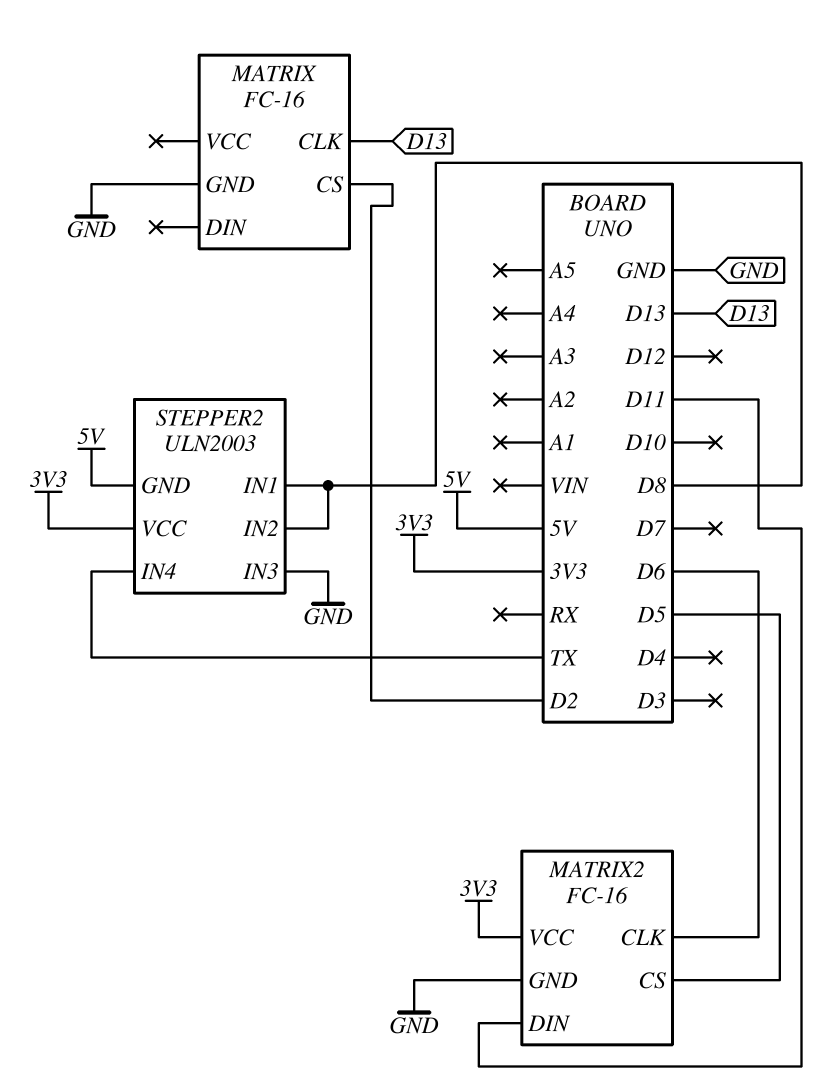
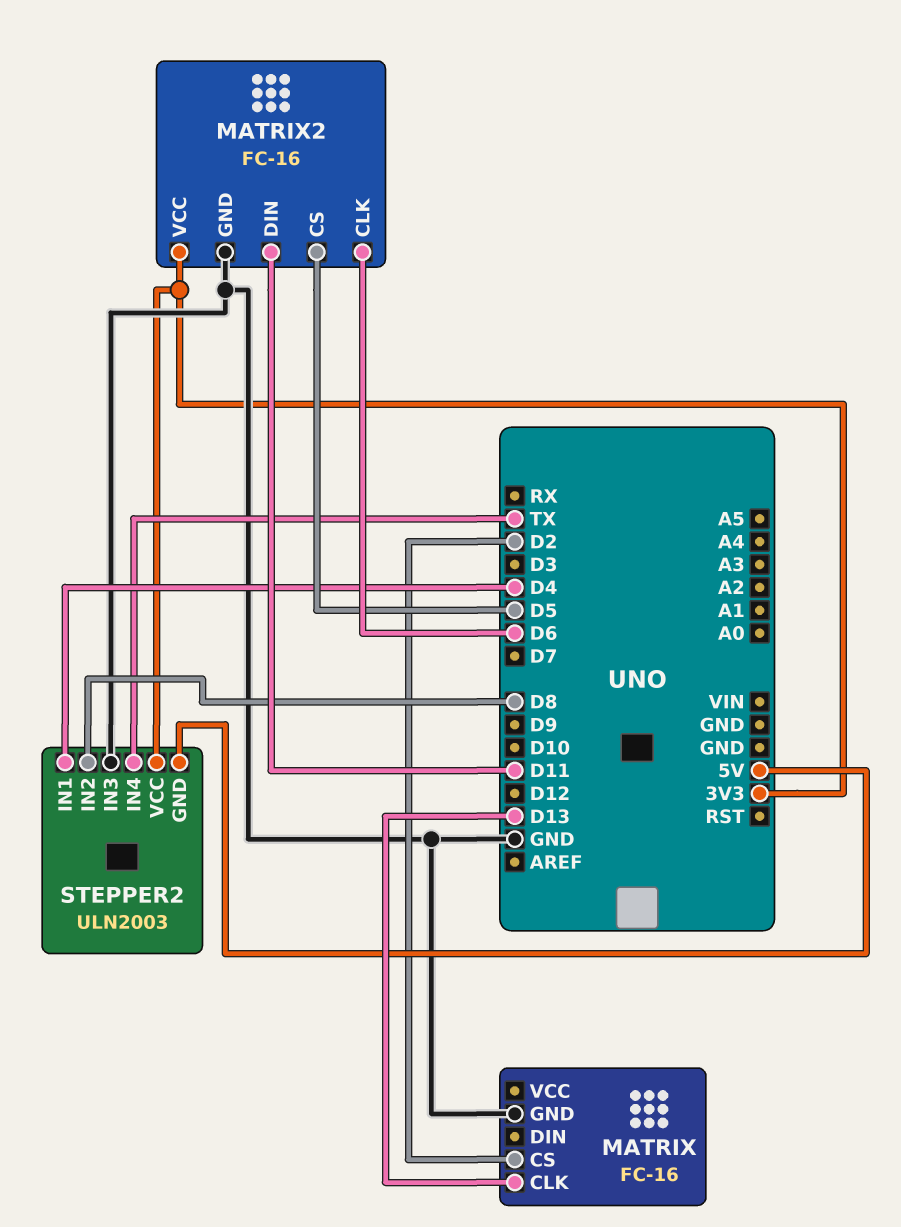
STEPPER2 pin IN1: D8 -> D4

